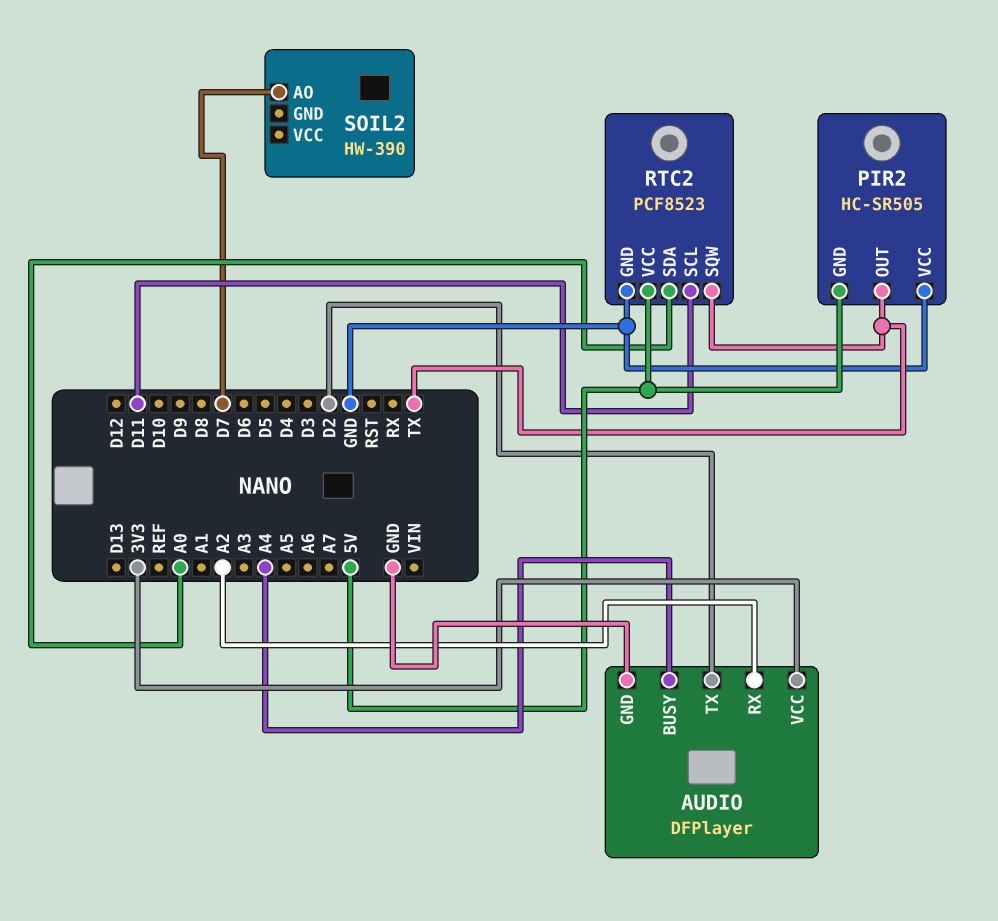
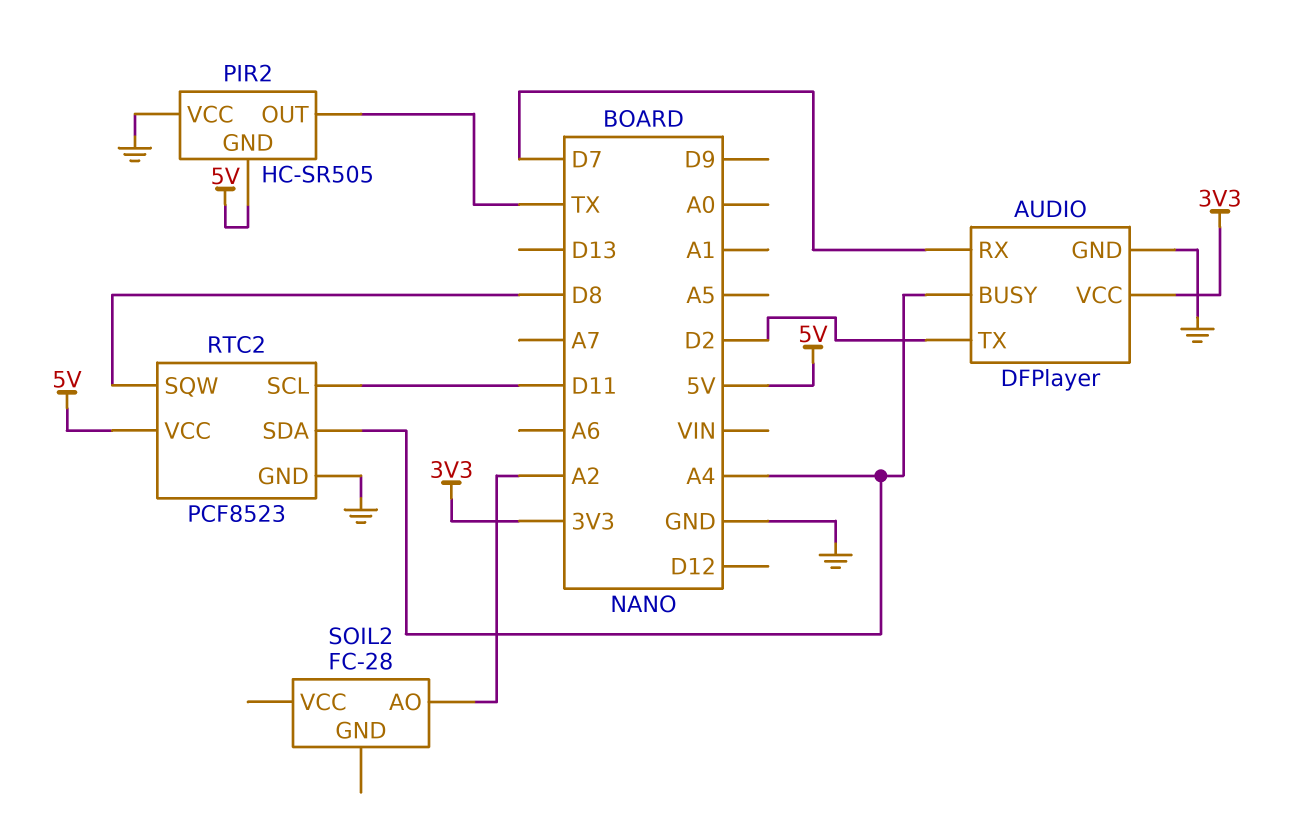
AUDIO pin RX: A2 -> D7
RTC2 pin SDA: A0 -> A4
RTC2 pin SQW: TX -> D8
SOIL2: HW-390 -> FC-28
SOIL2 pin AO: D7 -> A2

